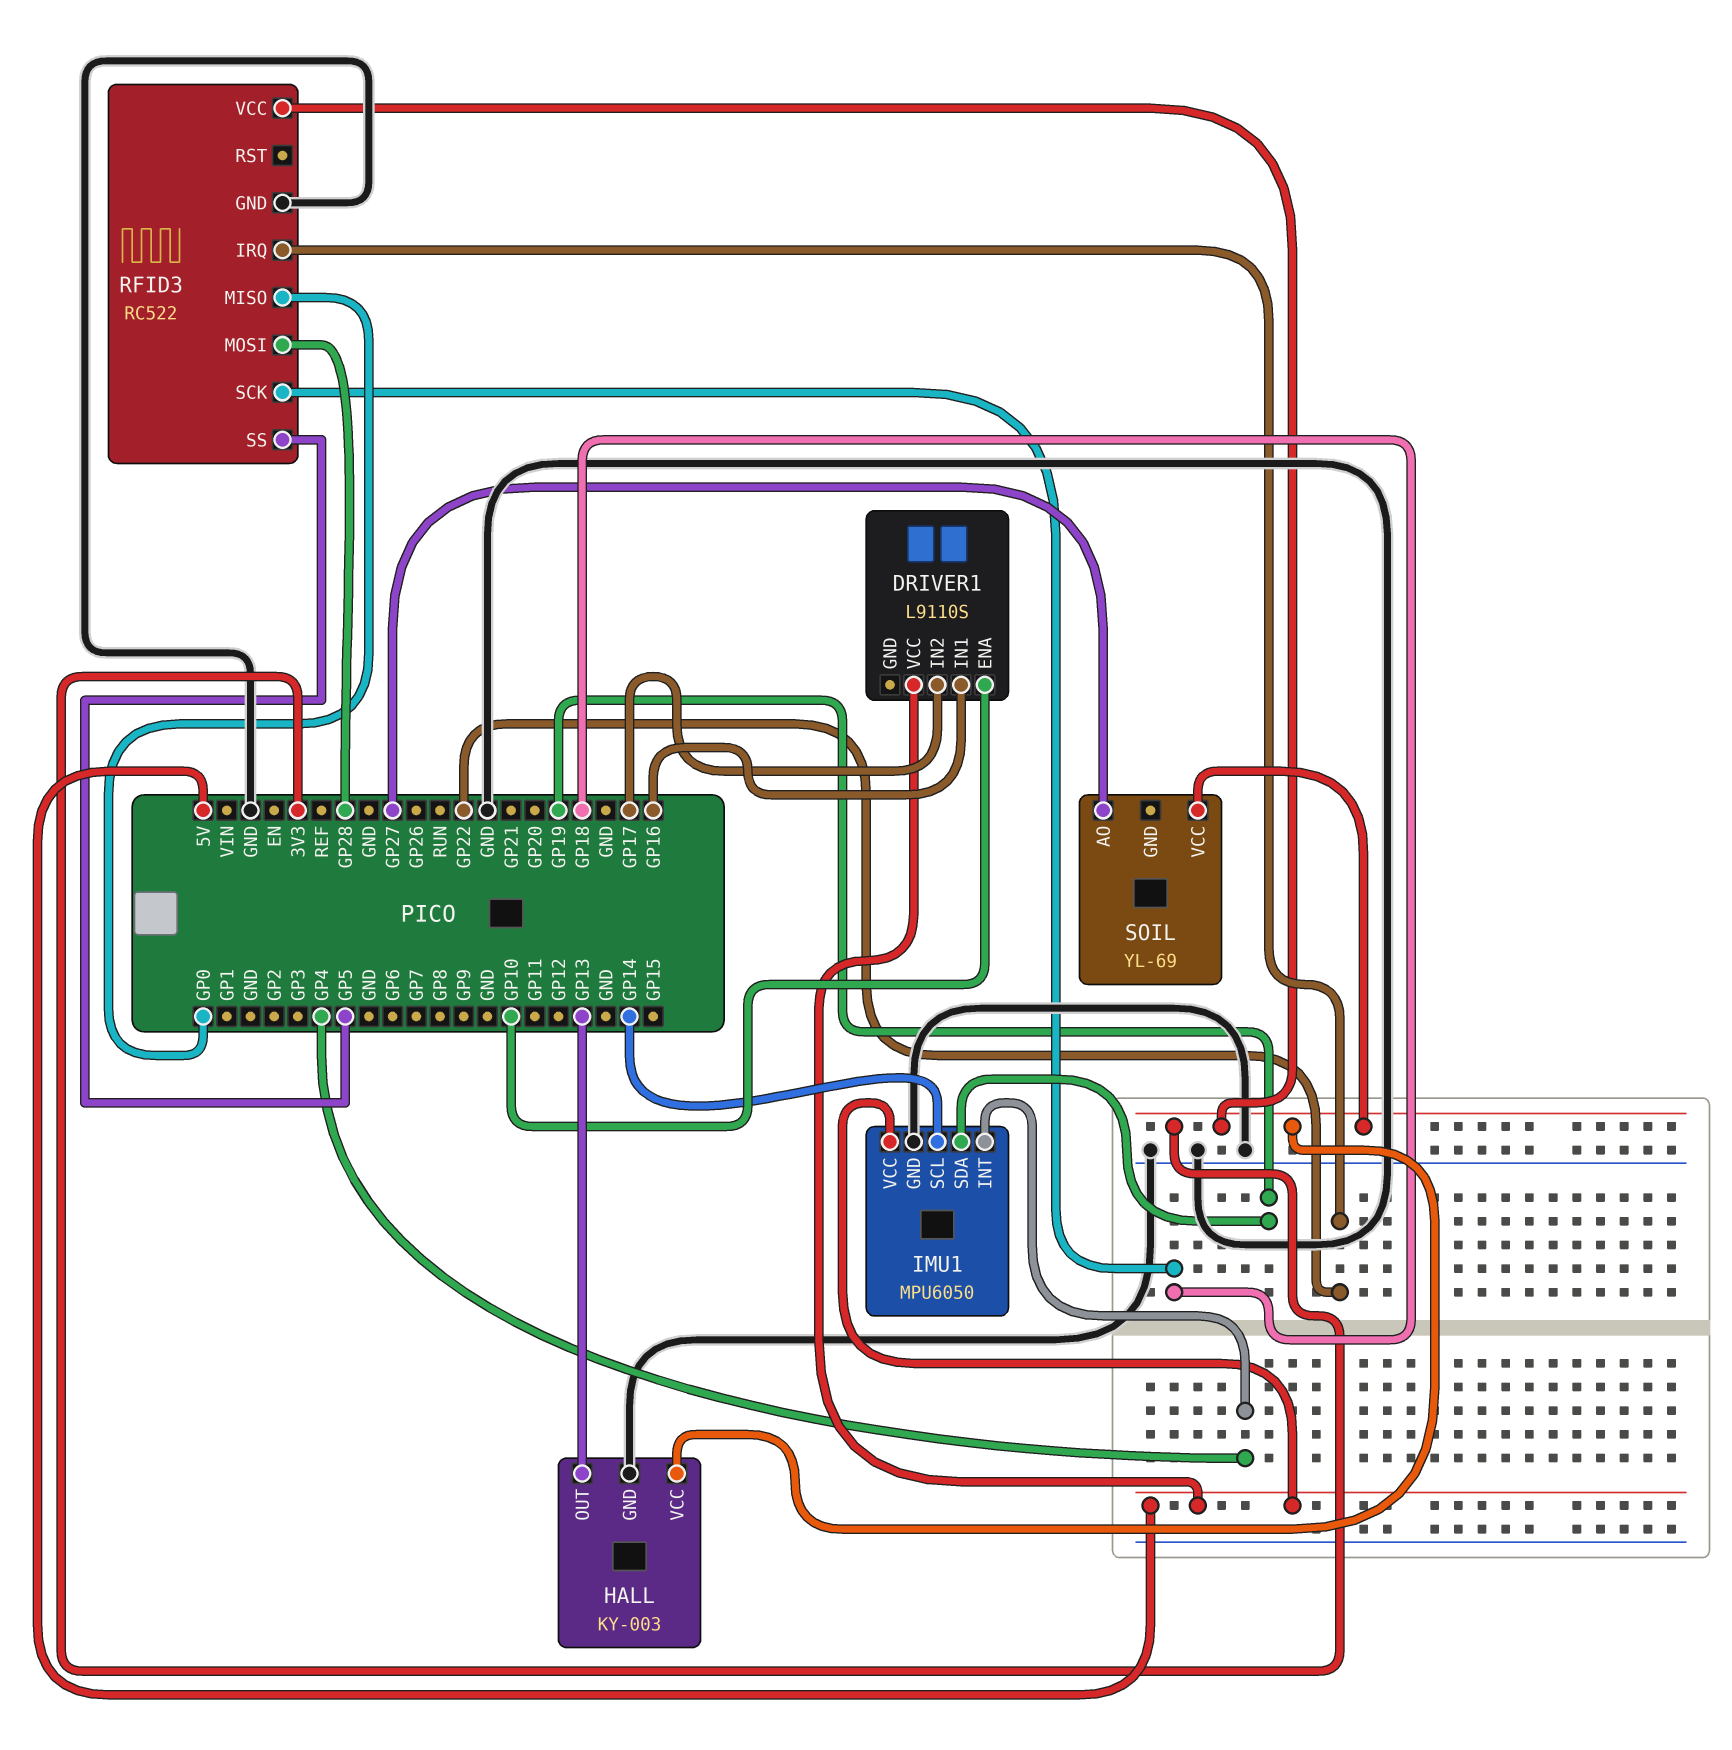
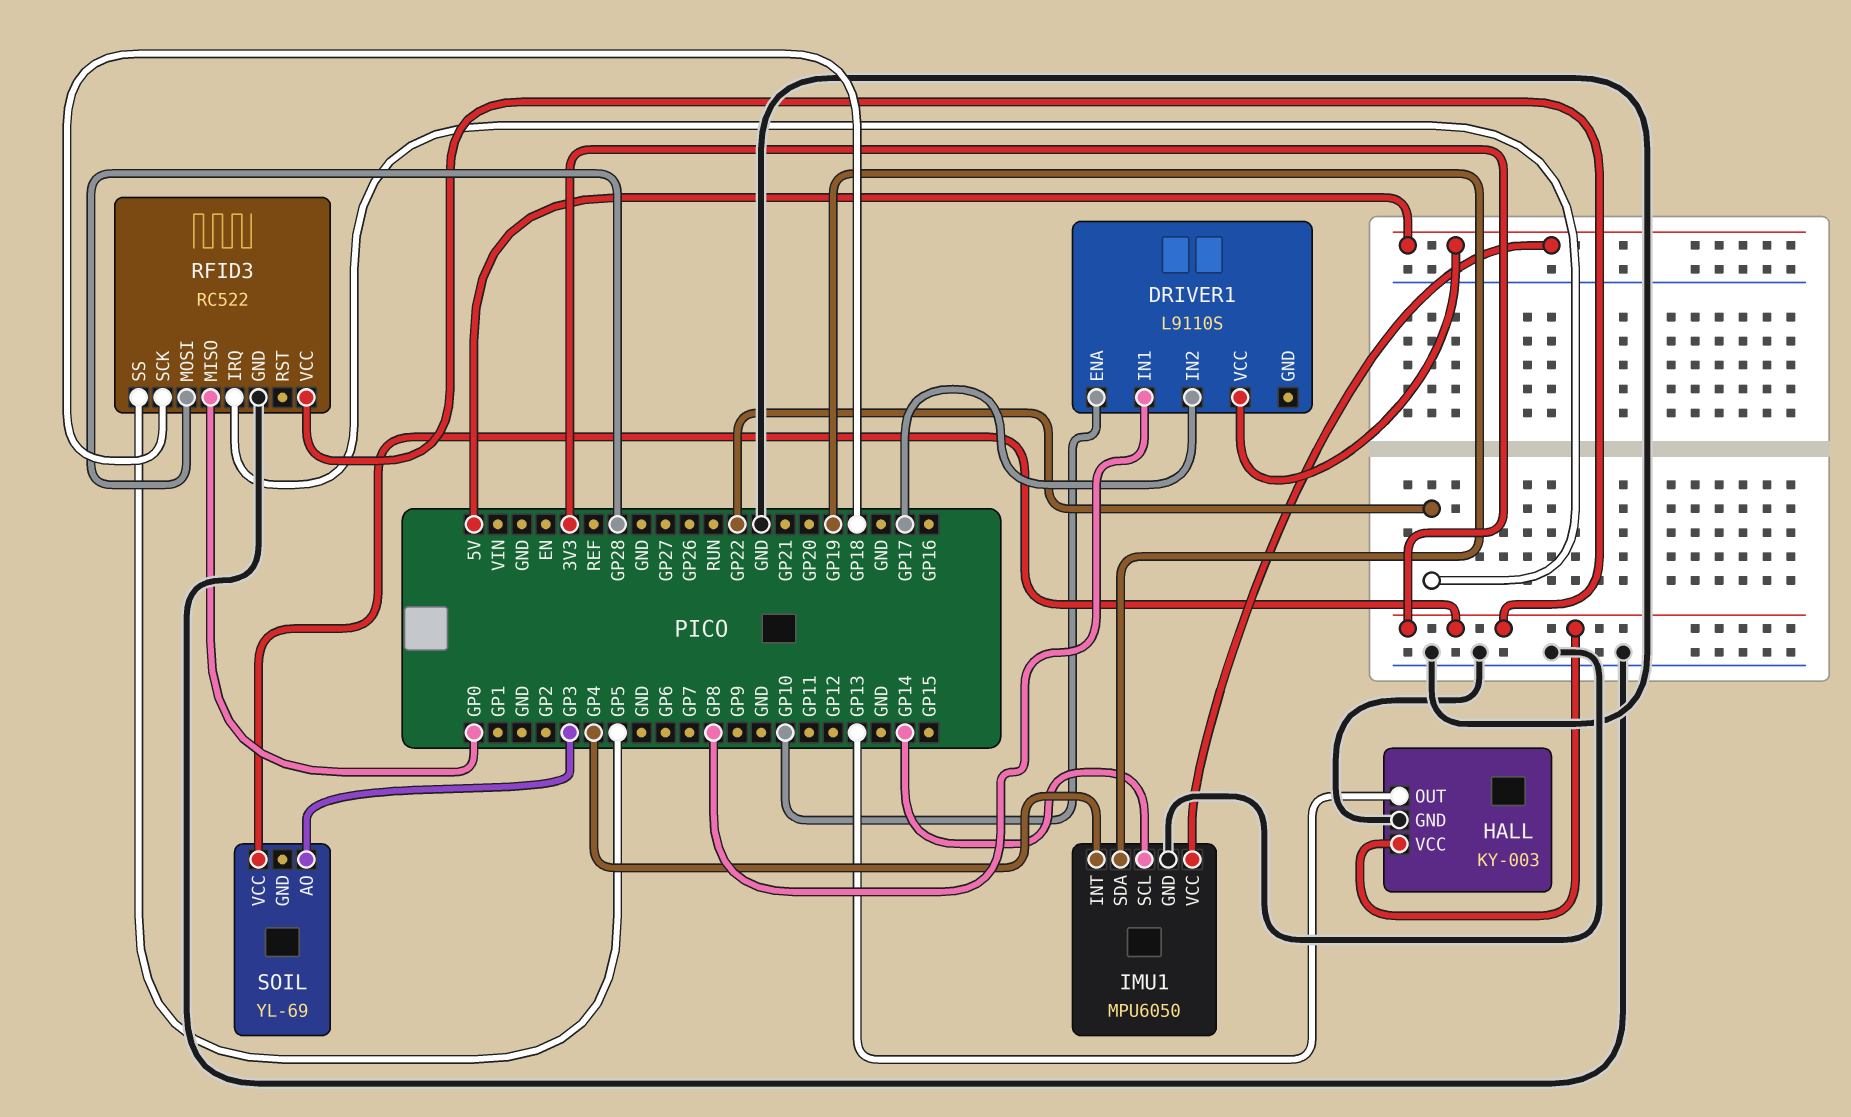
DRIVER1 pin IN1: GP16 -> GP8
SOIL pin AO: GP27 -> GP3

